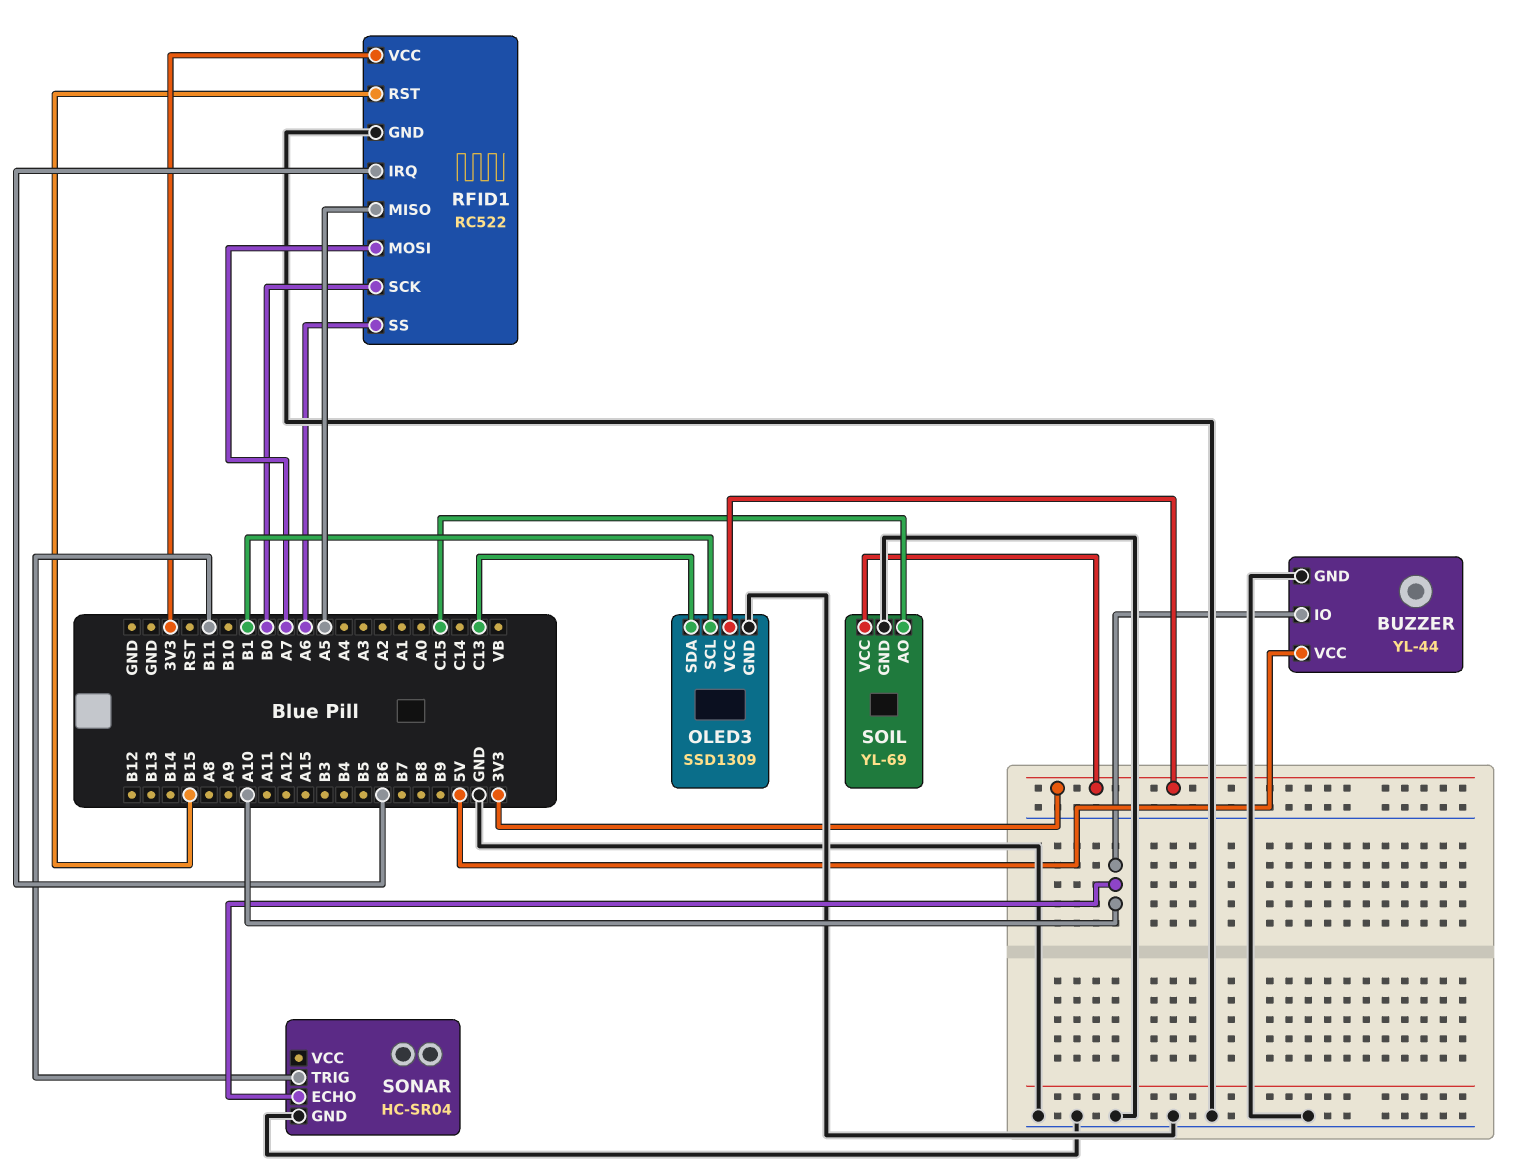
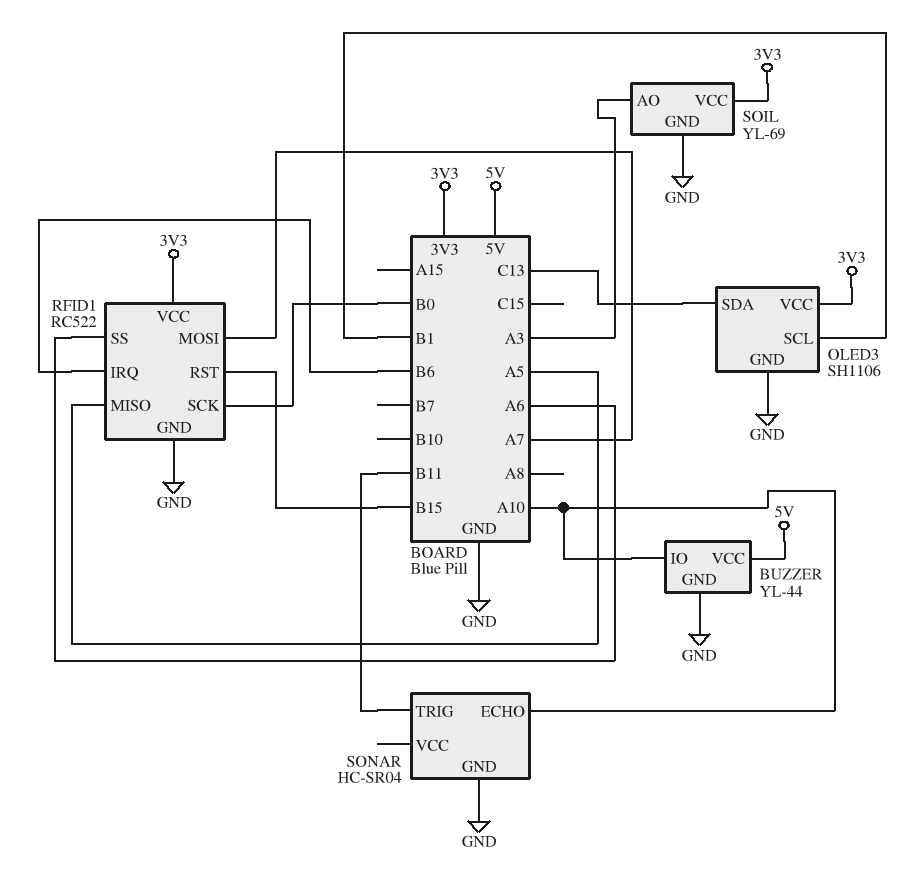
OLED3: SSD1309 -> SH1106
SOIL pin AO: C15 -> A3

